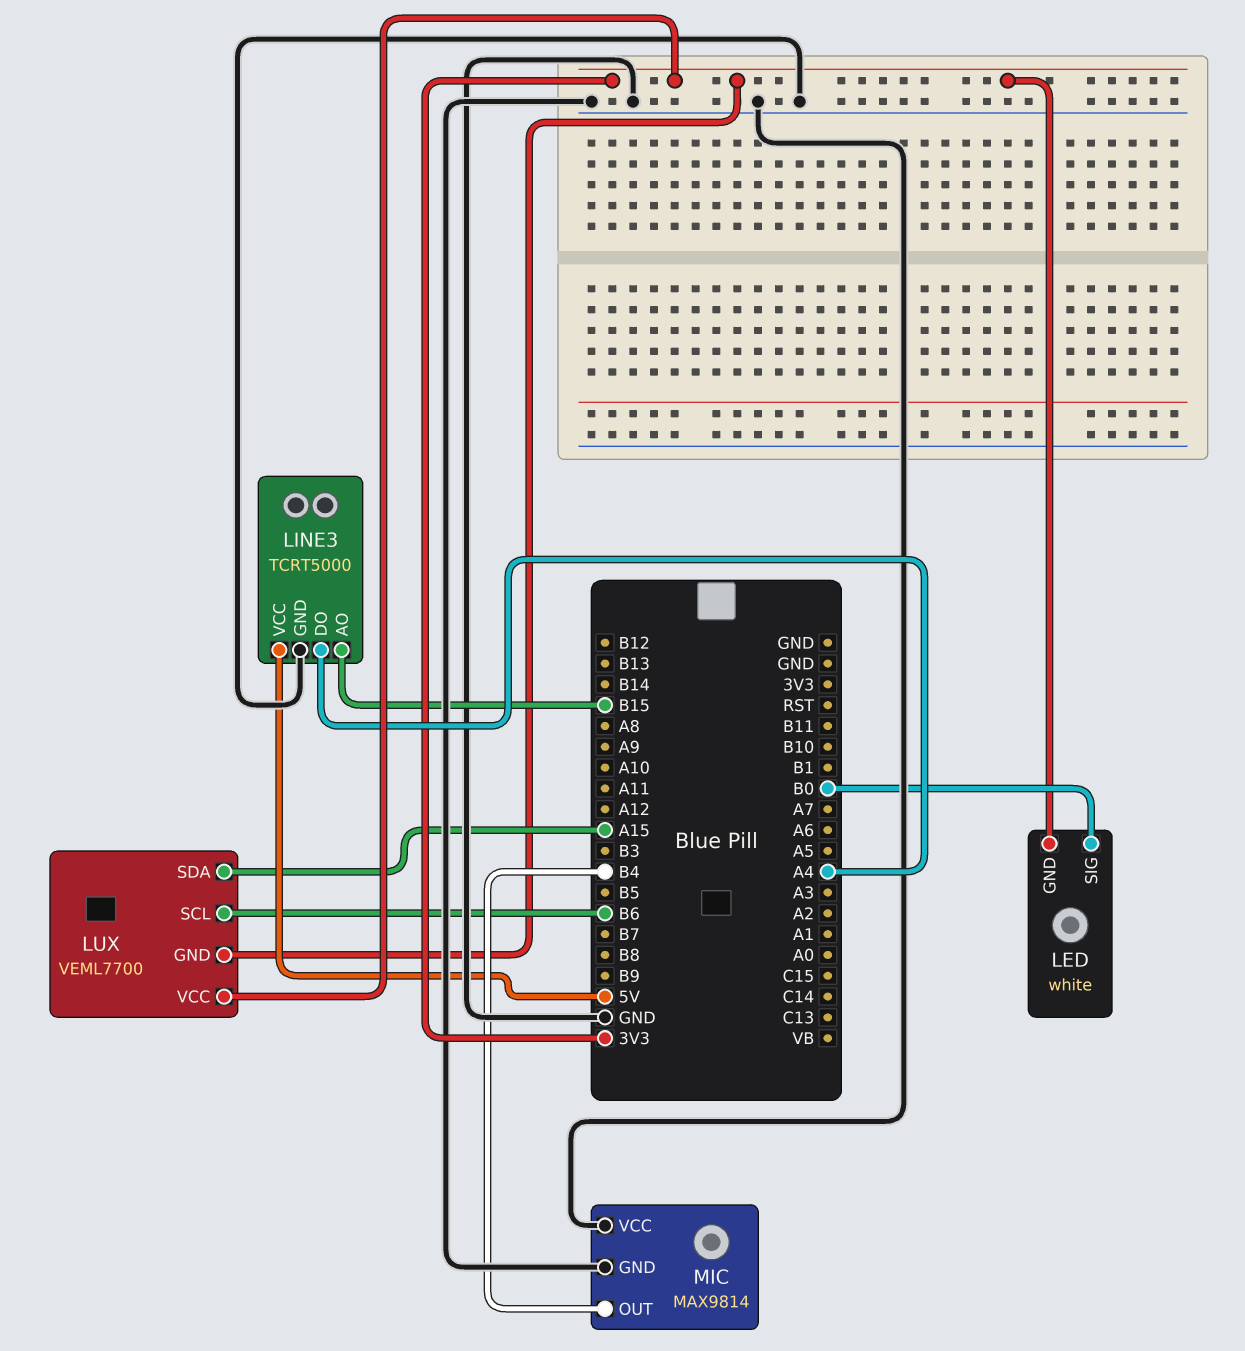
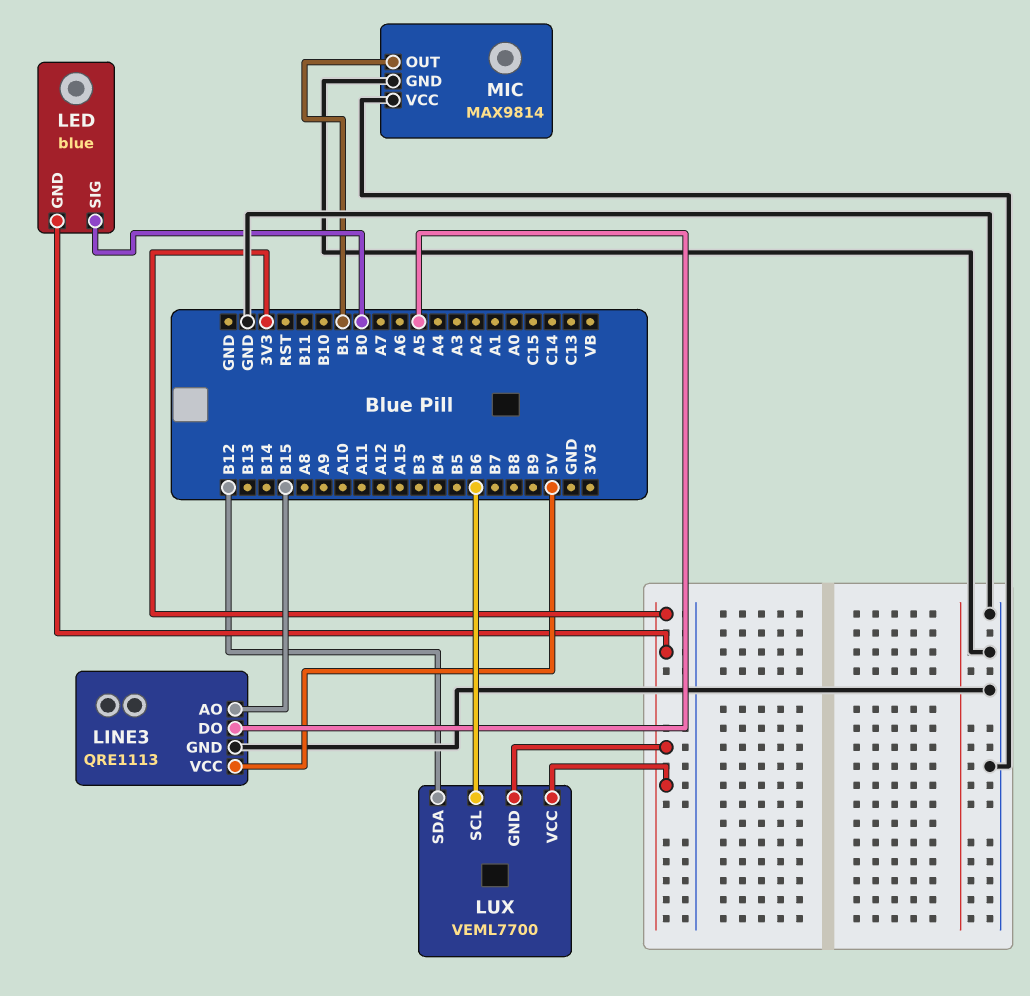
LED: white -> blue
LINE3: TCRT5000 -> QRE1113
LINE3 pin DO: A4 -> A5
LUX pin SDA: A15 -> B12
MIC pin OUT: B4 -> B1

